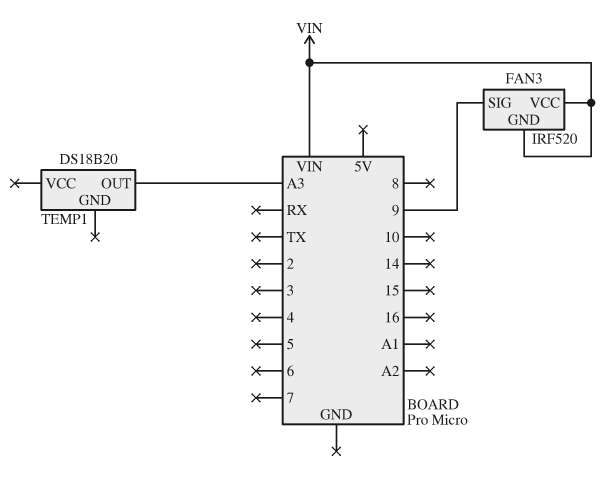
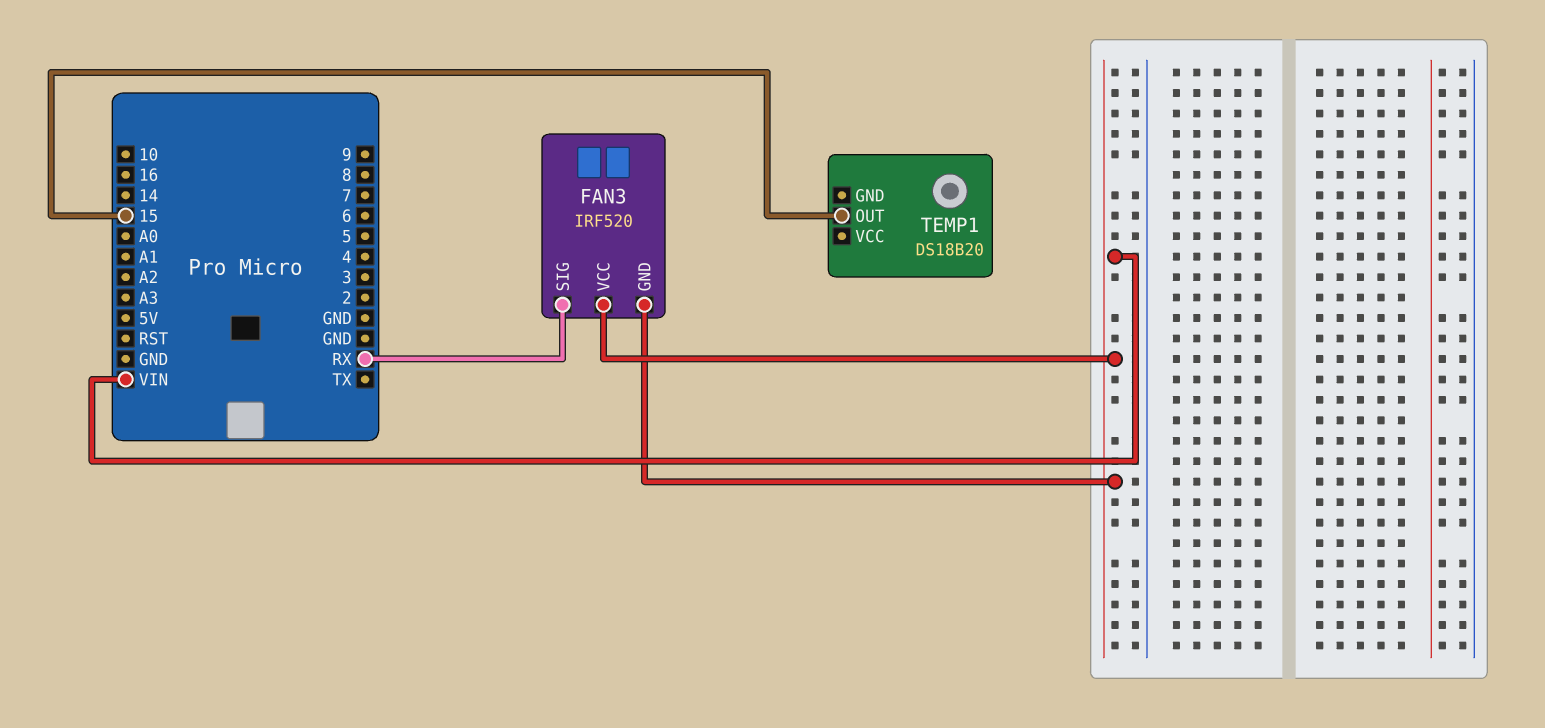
FAN3 pin SIG: 9 -> RX
TEMP1 pin OUT: A3 -> 15

